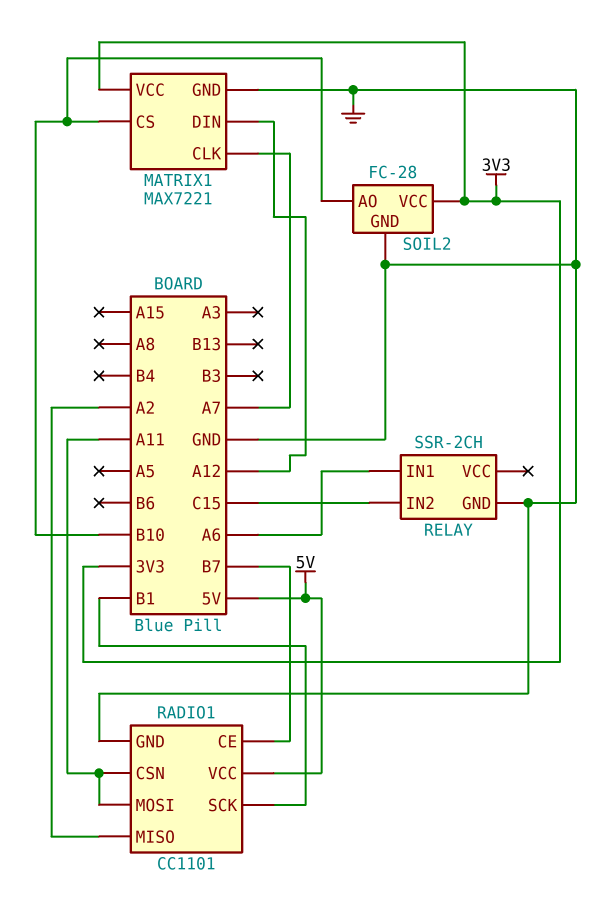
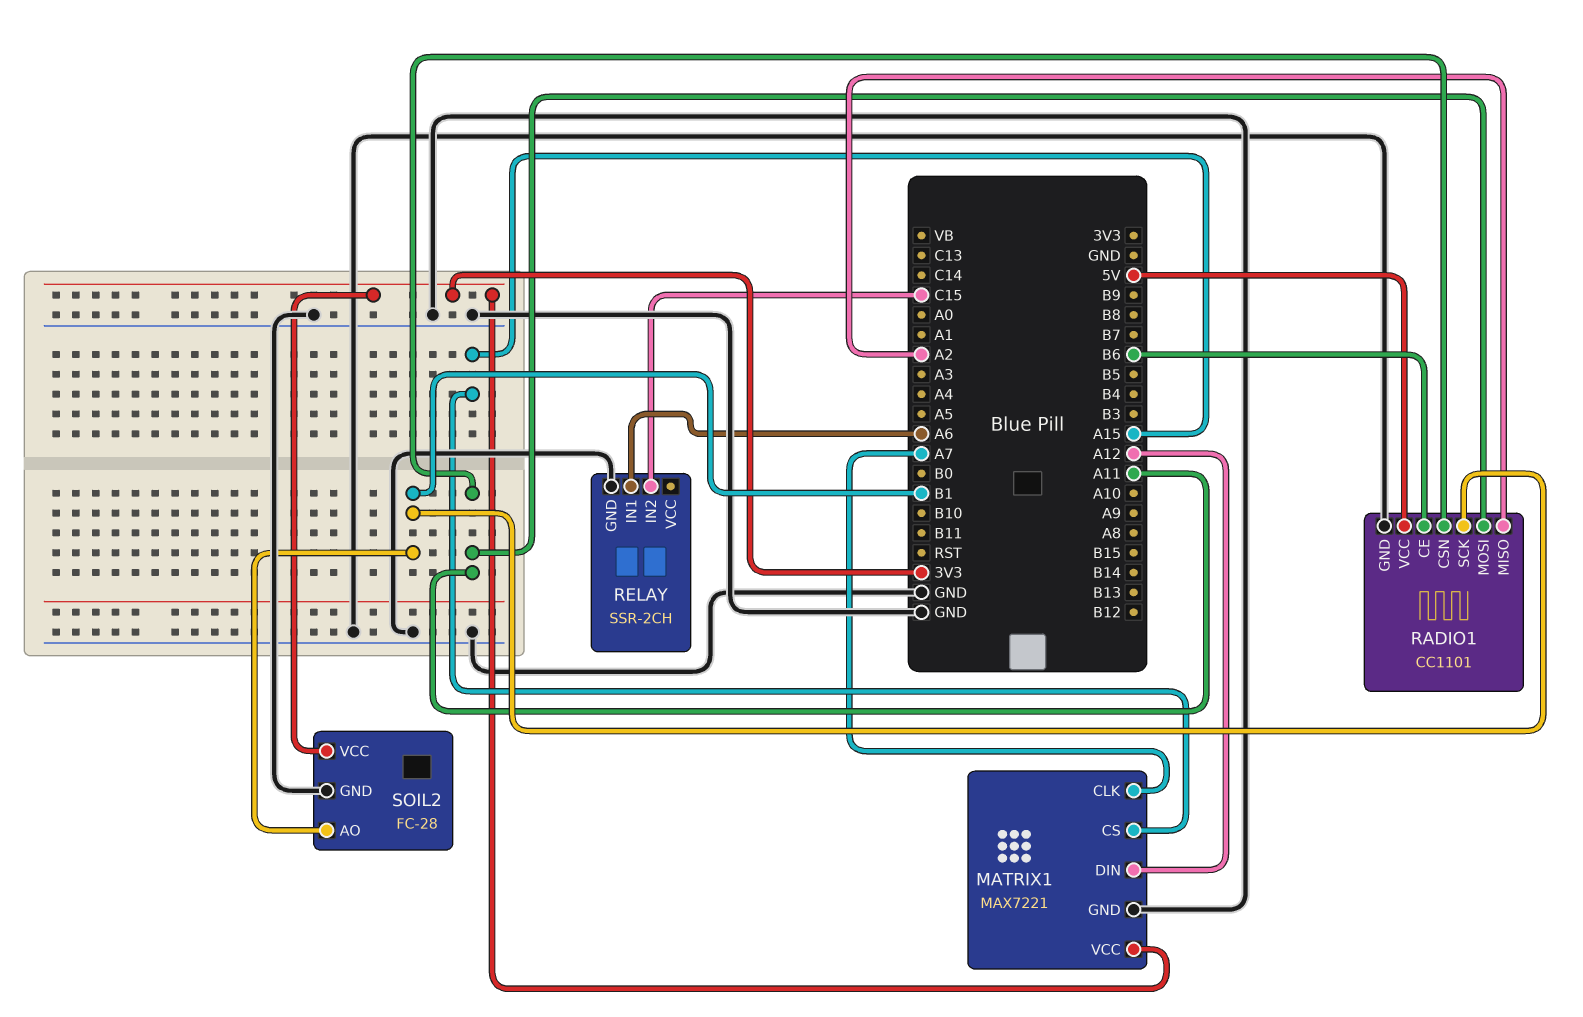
MATRIX1 pin CS: B10 -> A15
RADIO1 pin CE: B7 -> B6
SOIL2 pin AO: B10 -> B1

